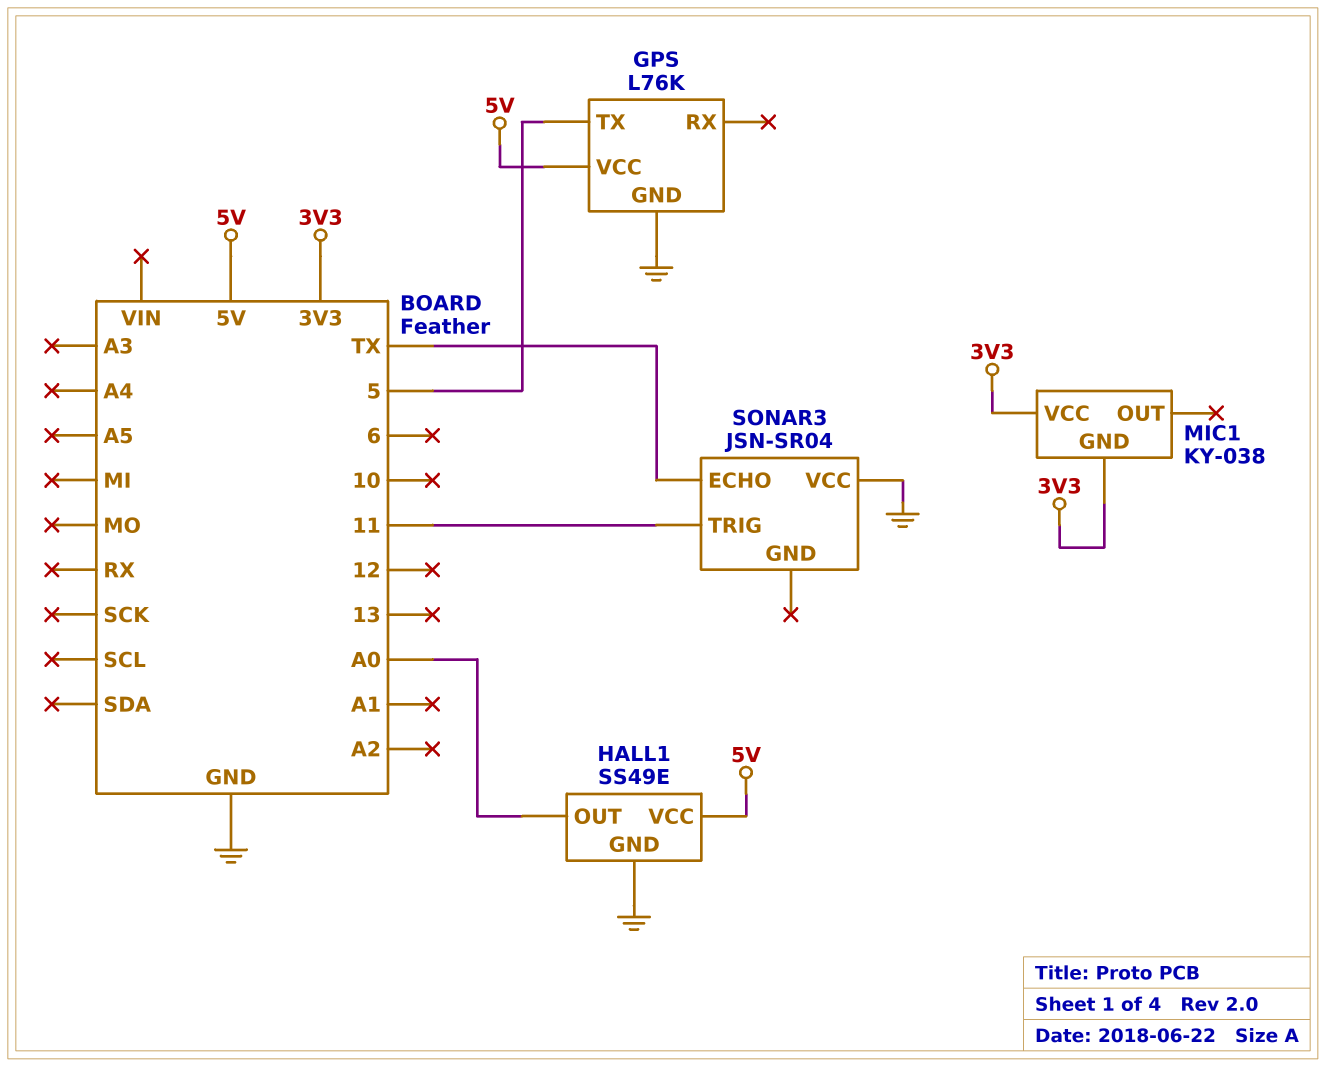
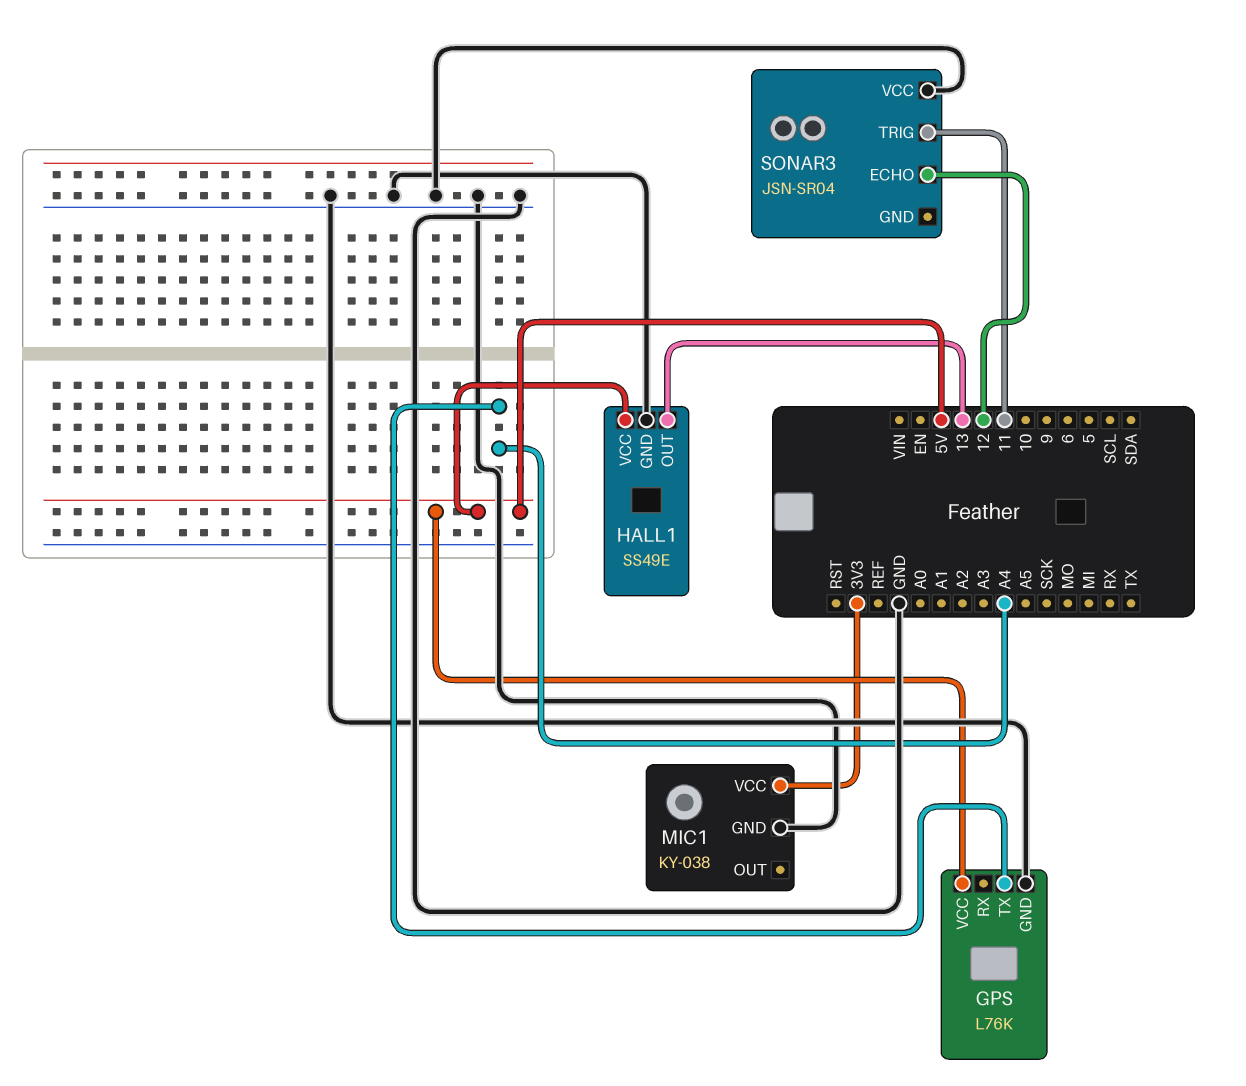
GPS pin TX: 5 -> A4
HALL1 pin OUT: A0 -> 13
MIC1 pin GND: 3V3 -> GND
SONAR3 pin ECHO: TX -> 12

